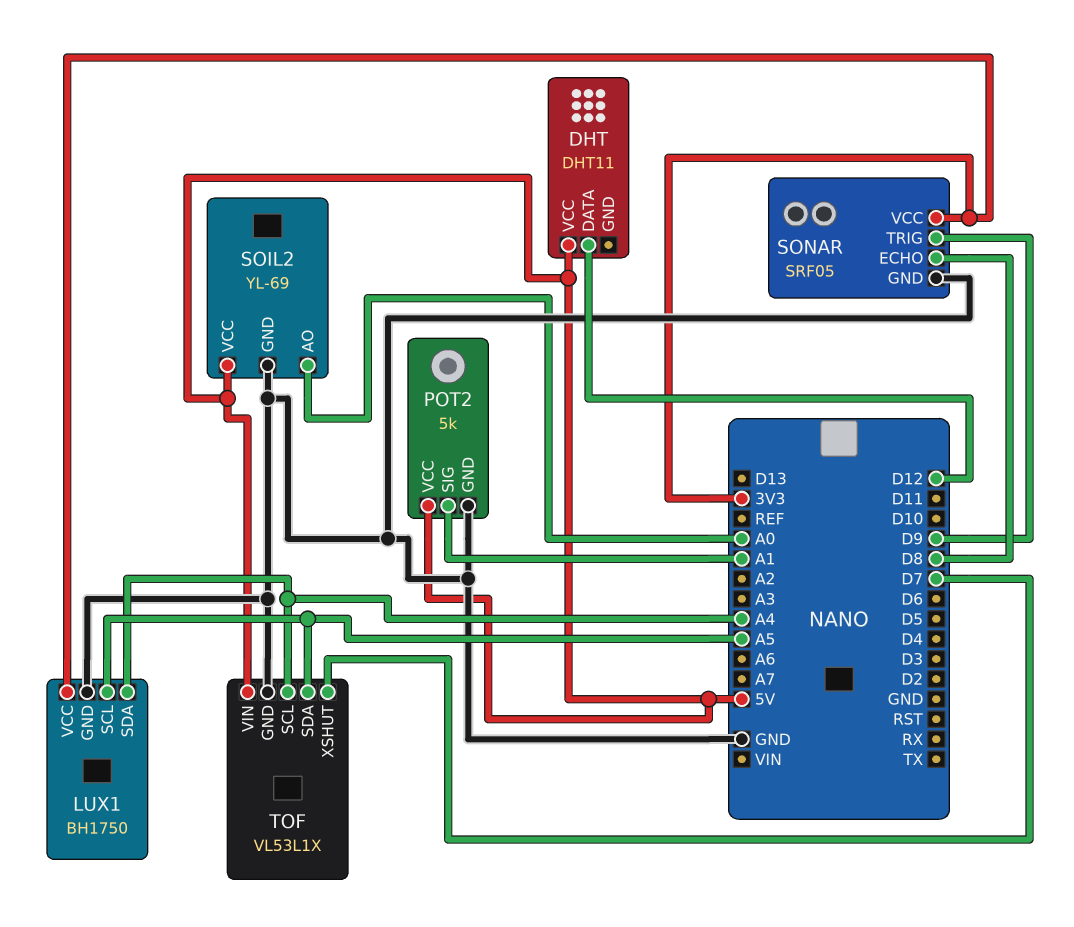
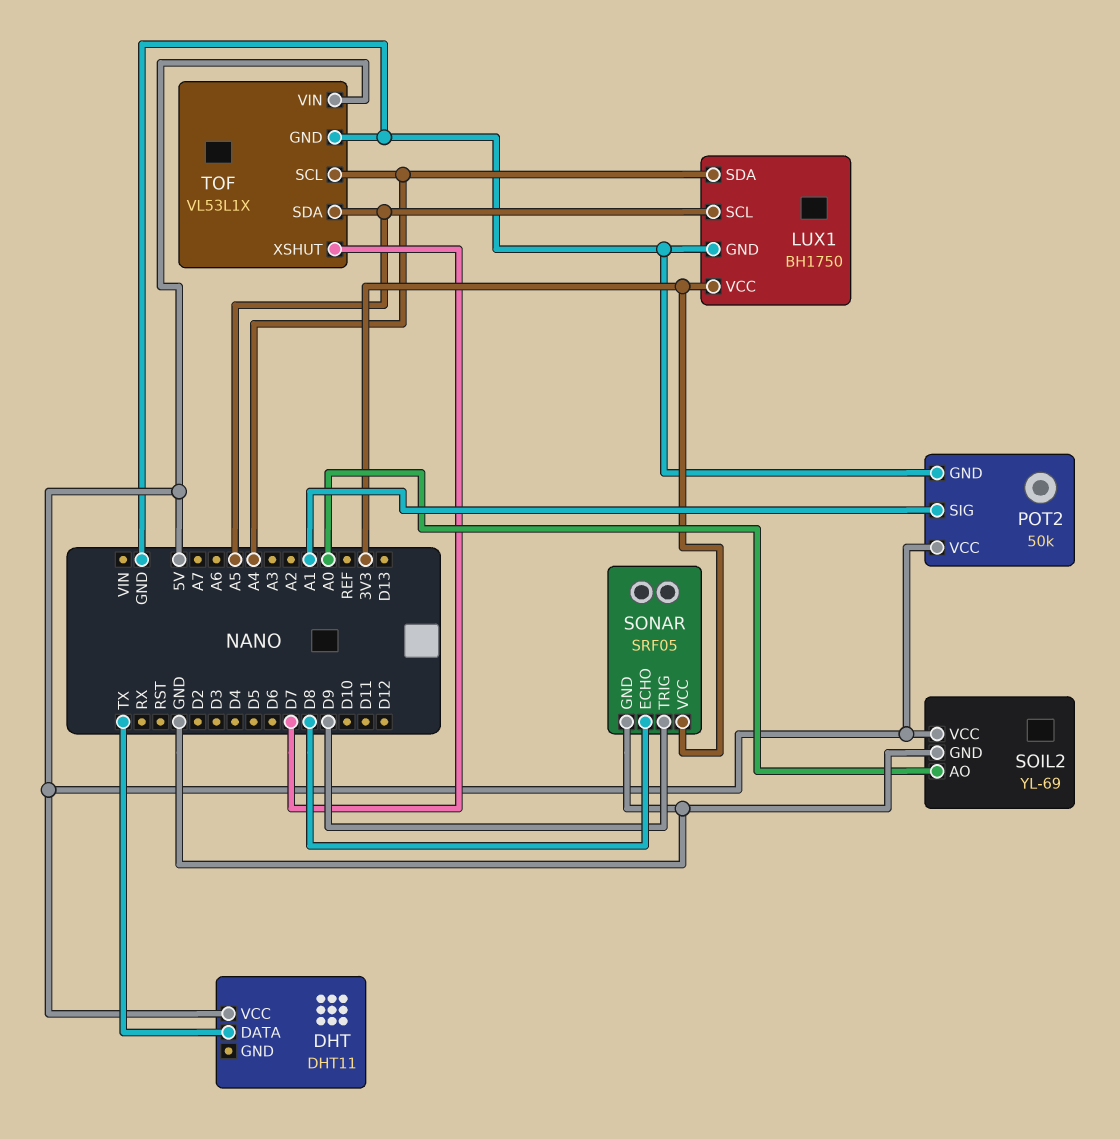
DHT pin DATA: D12 -> TX
POT2: 5k -> 50k

